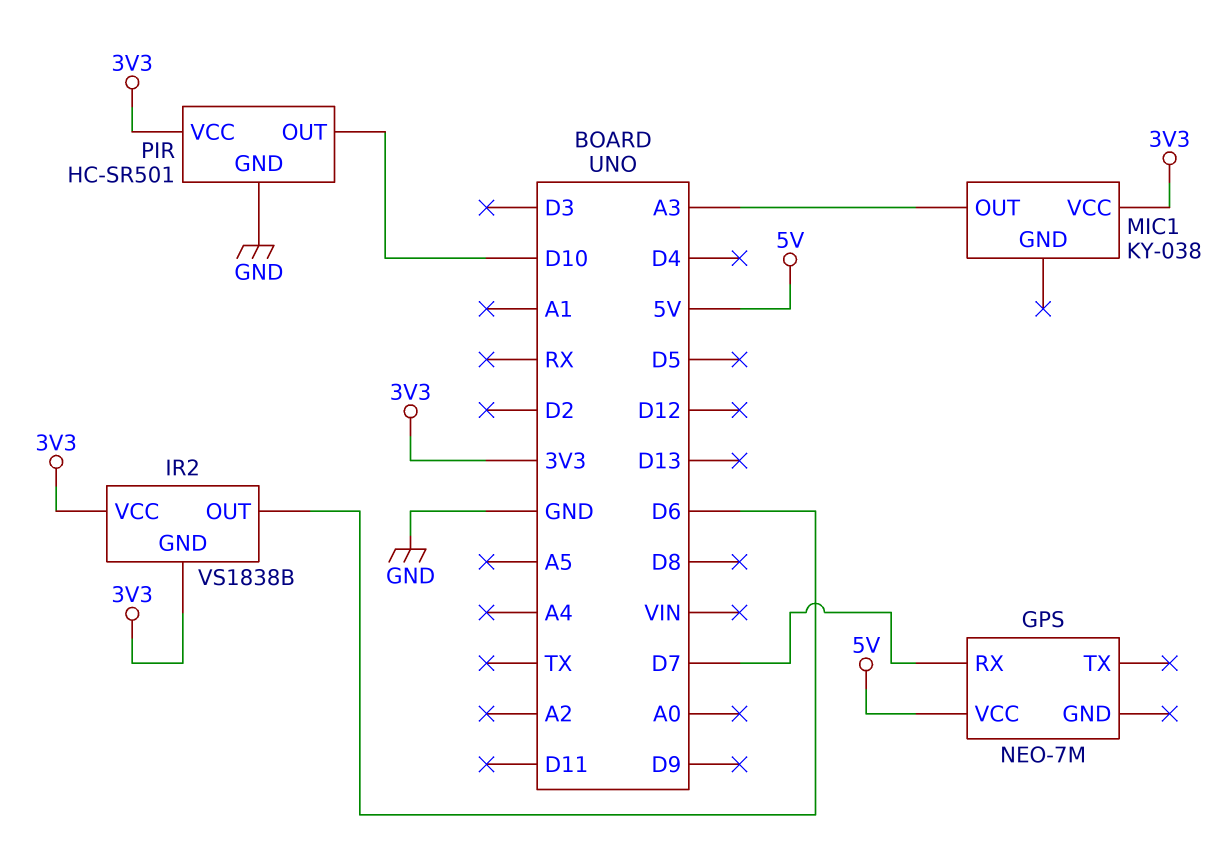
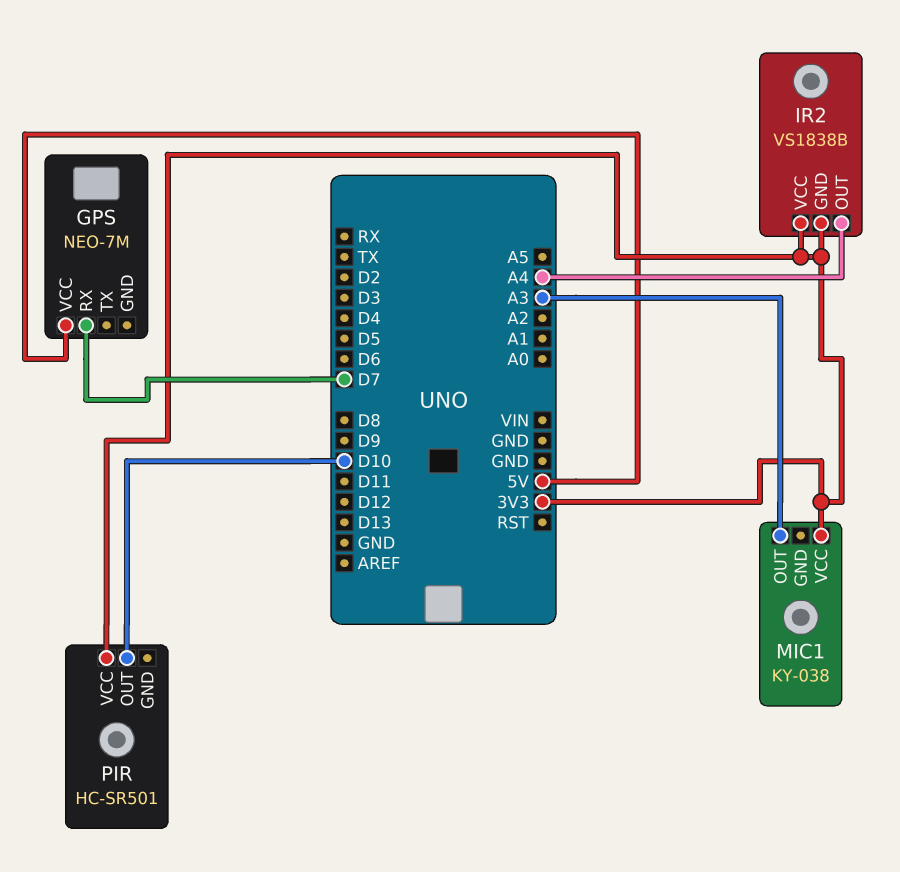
IR2 pin OUT: D6 -> A4
PIR pin GND: GND -> none

